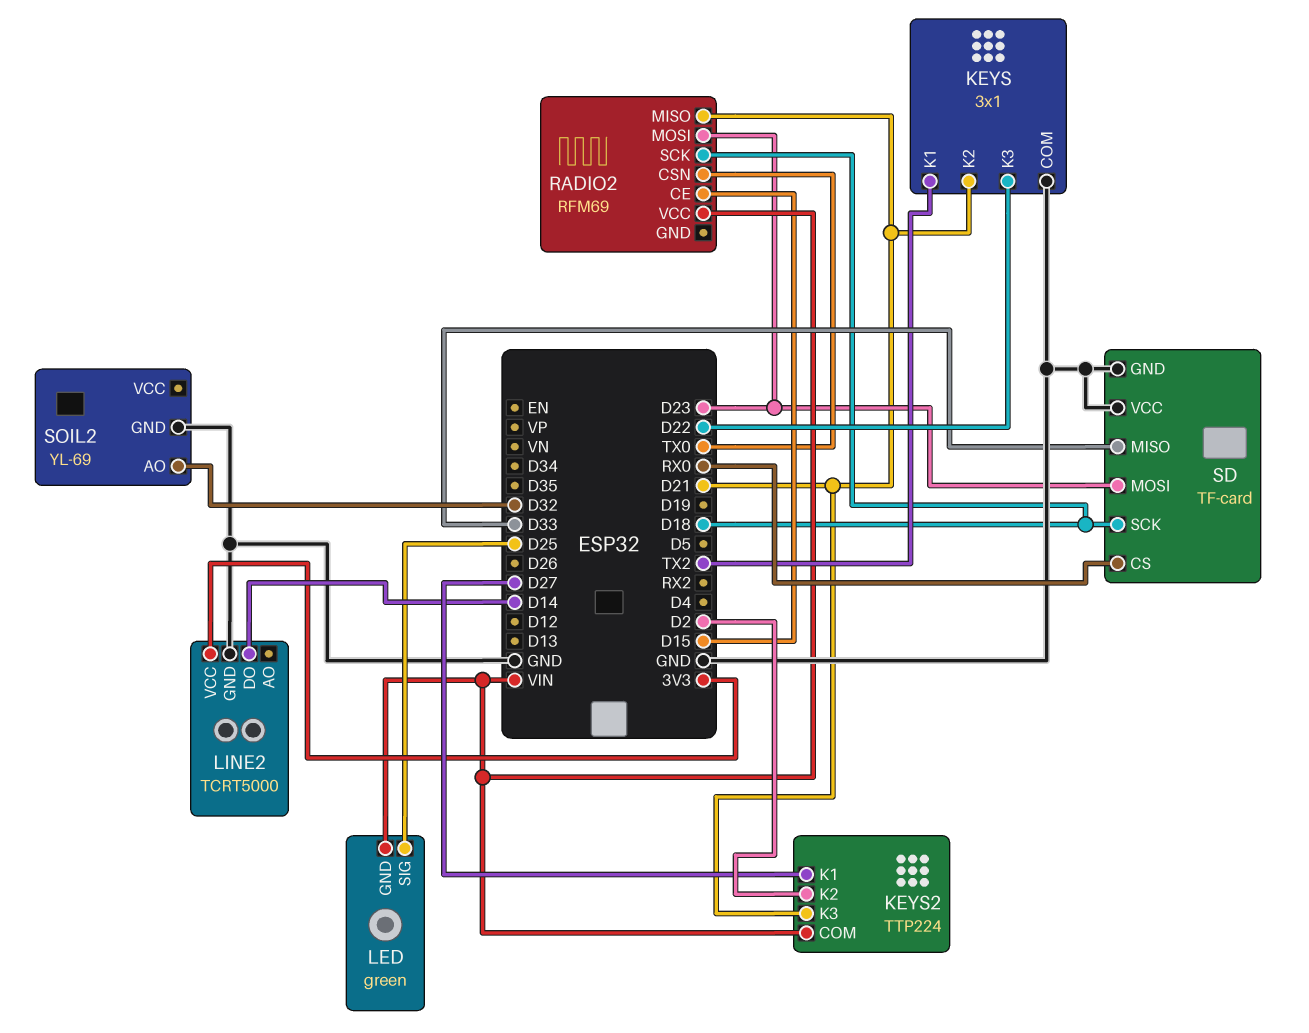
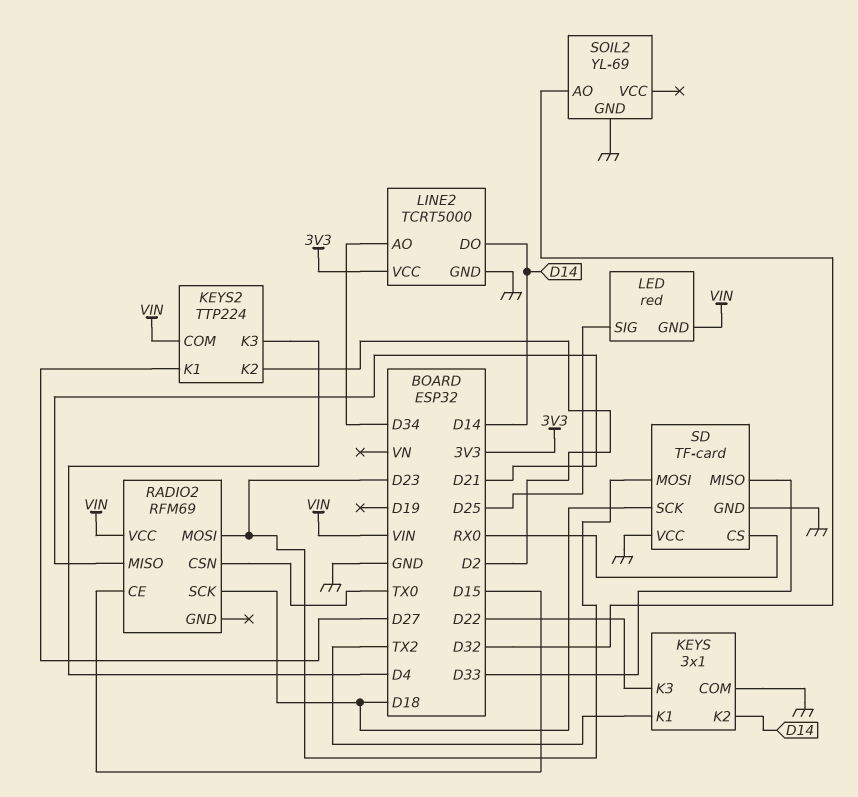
KEYS pin K2: D21 -> D14
KEYS2 pin K3: D21 -> D4
LED: green -> red
LINE2 pin AO: none -> D34

